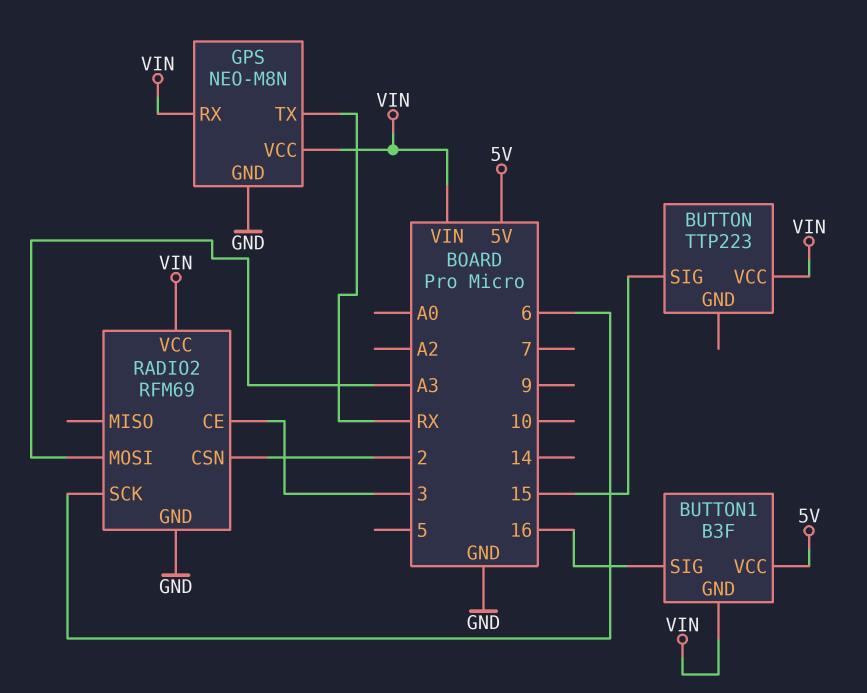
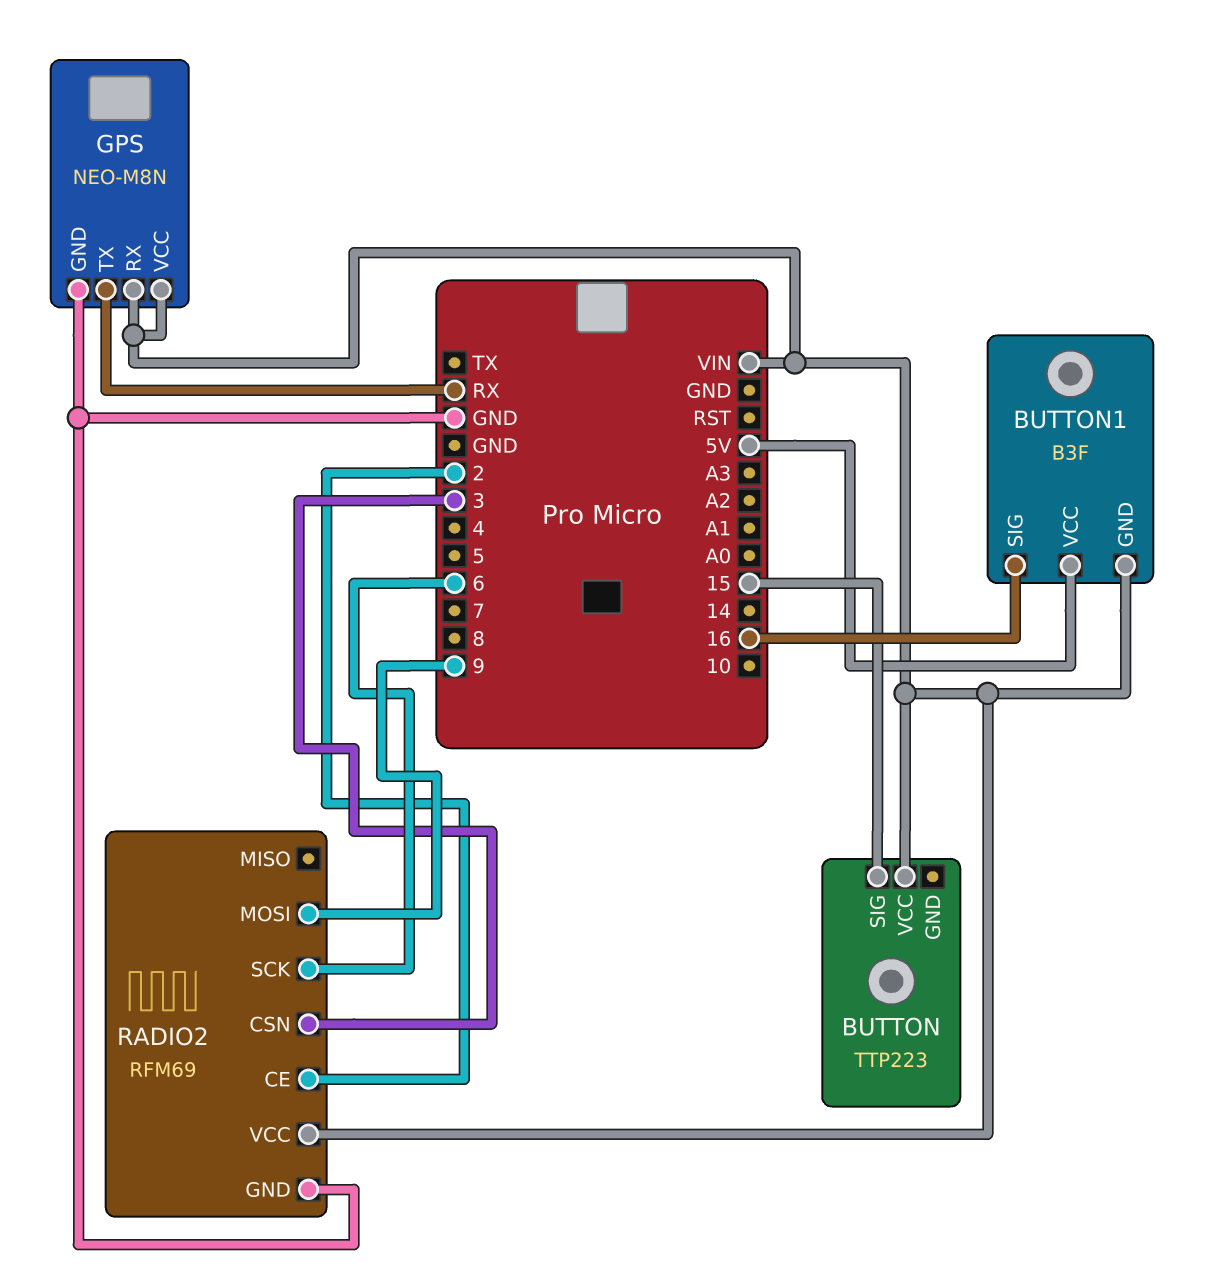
RADIO2 pin CE: 3 -> 2
RADIO2 pin CSN: 2 -> 3
RADIO2 pin MOSI: A3 -> 9

